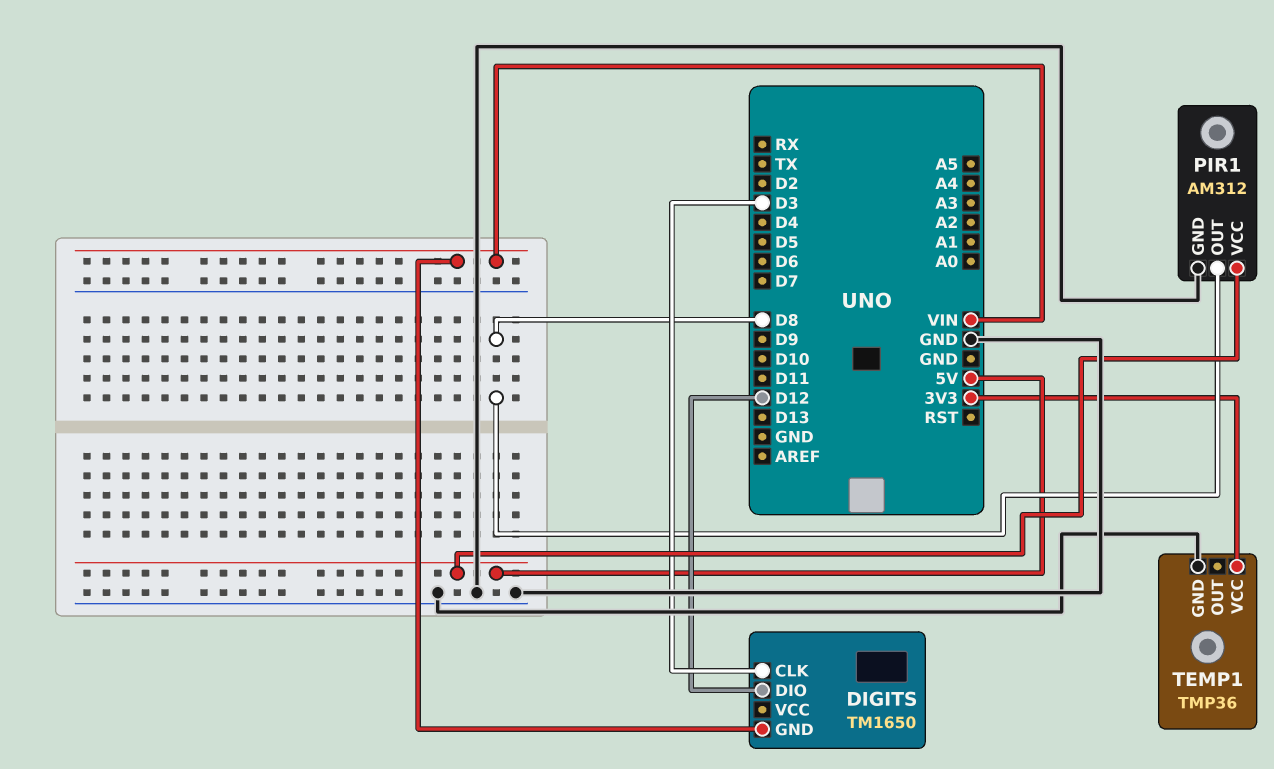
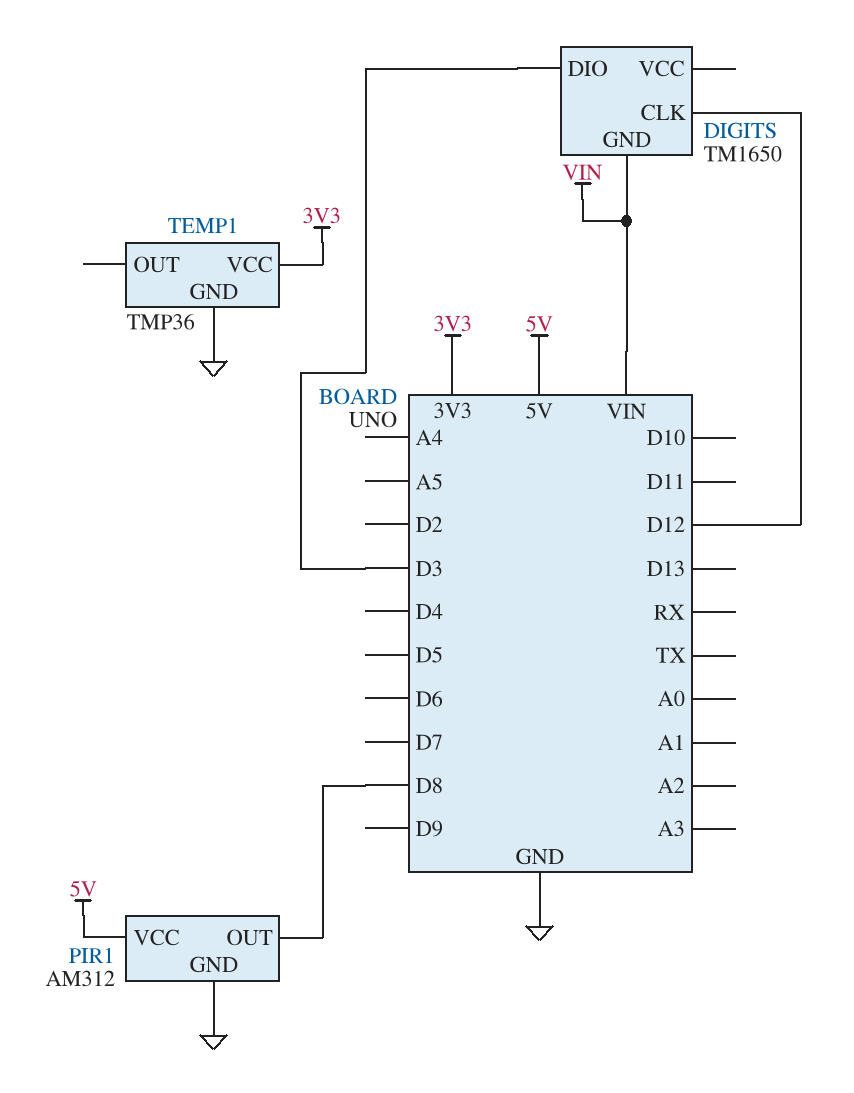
DIGITS pin CLK: D3 -> D12
DIGITS pin DIO: D12 -> D3

